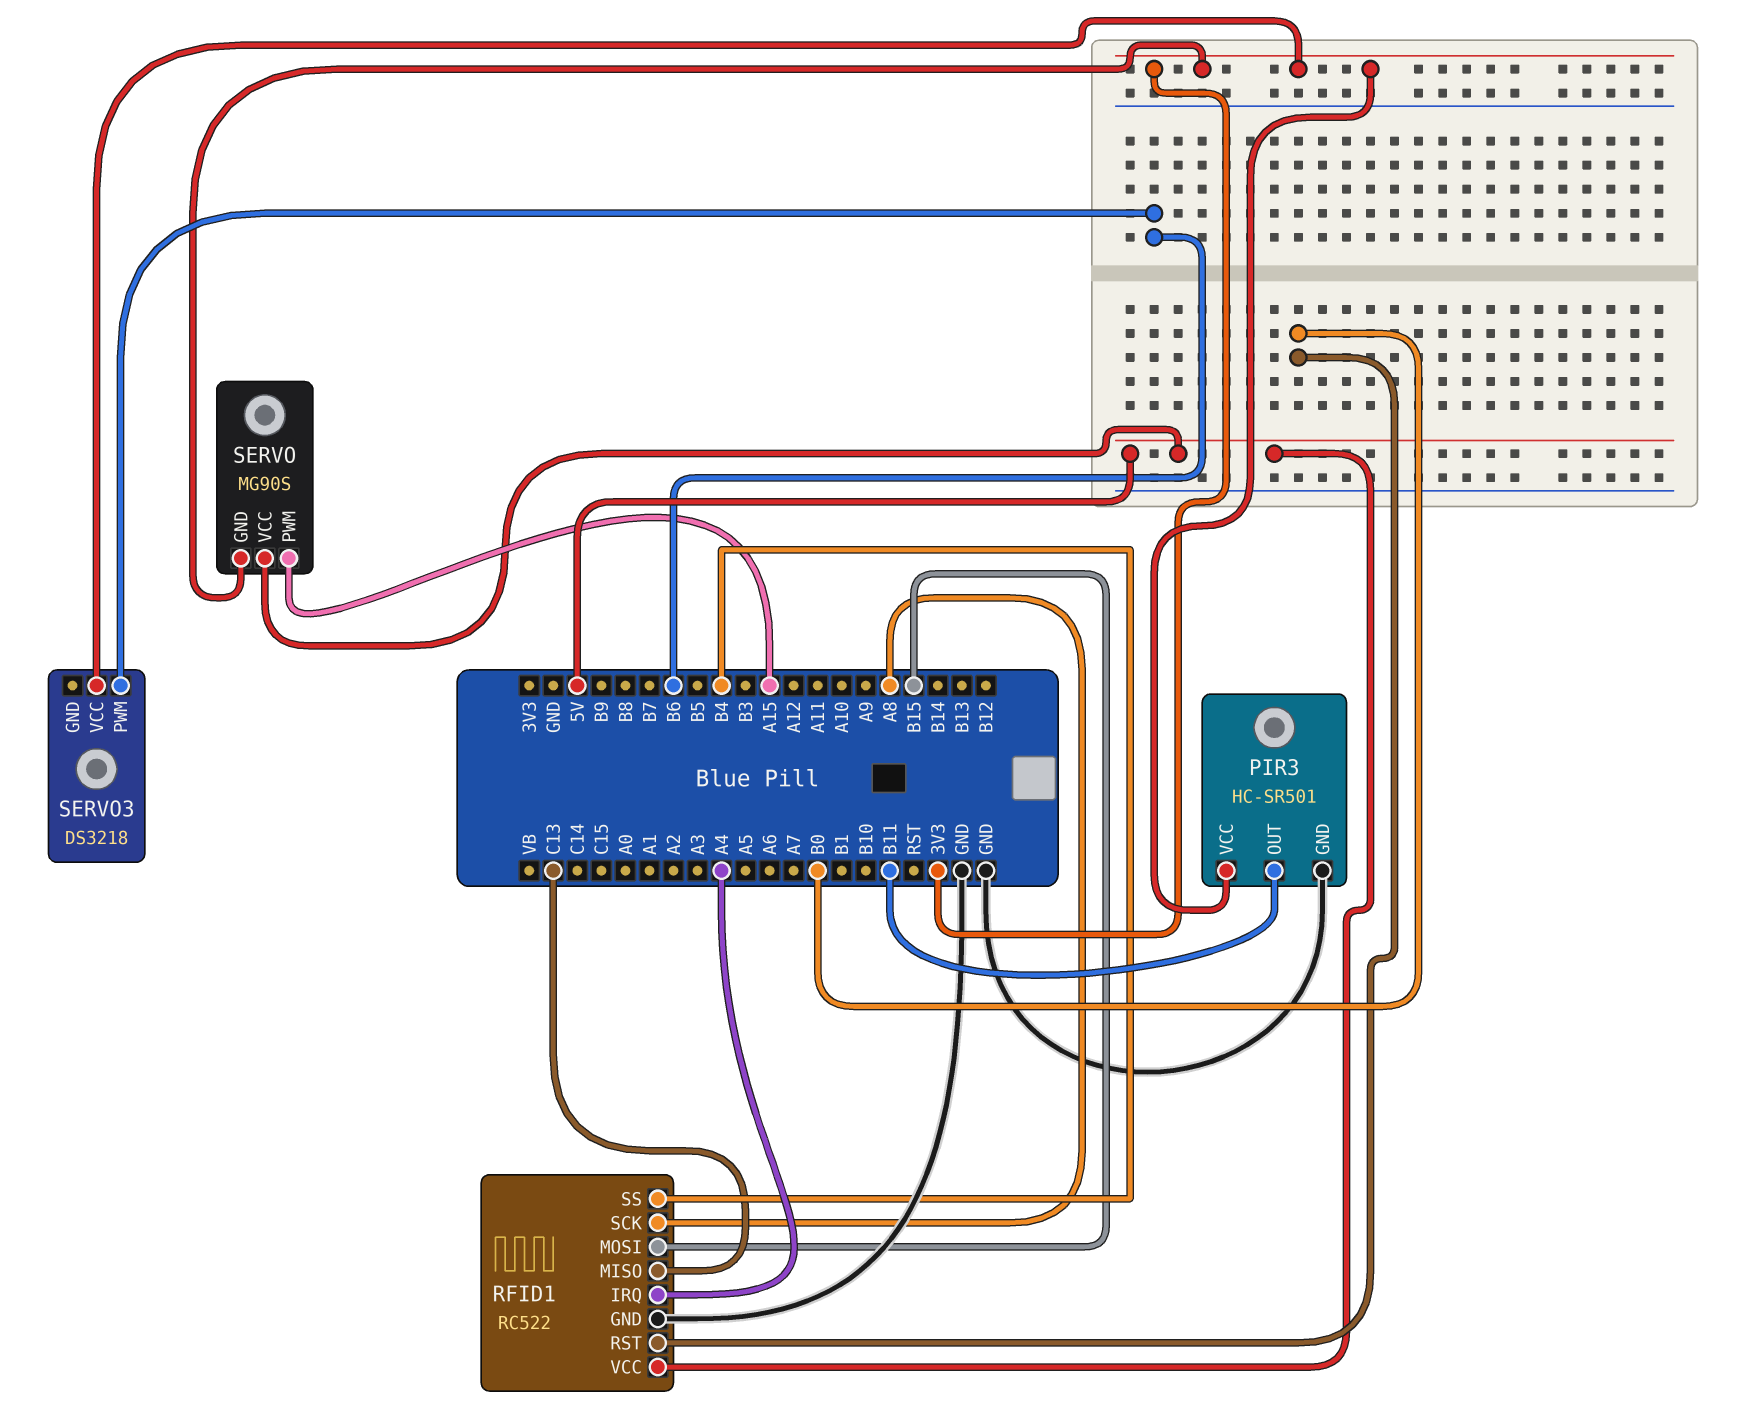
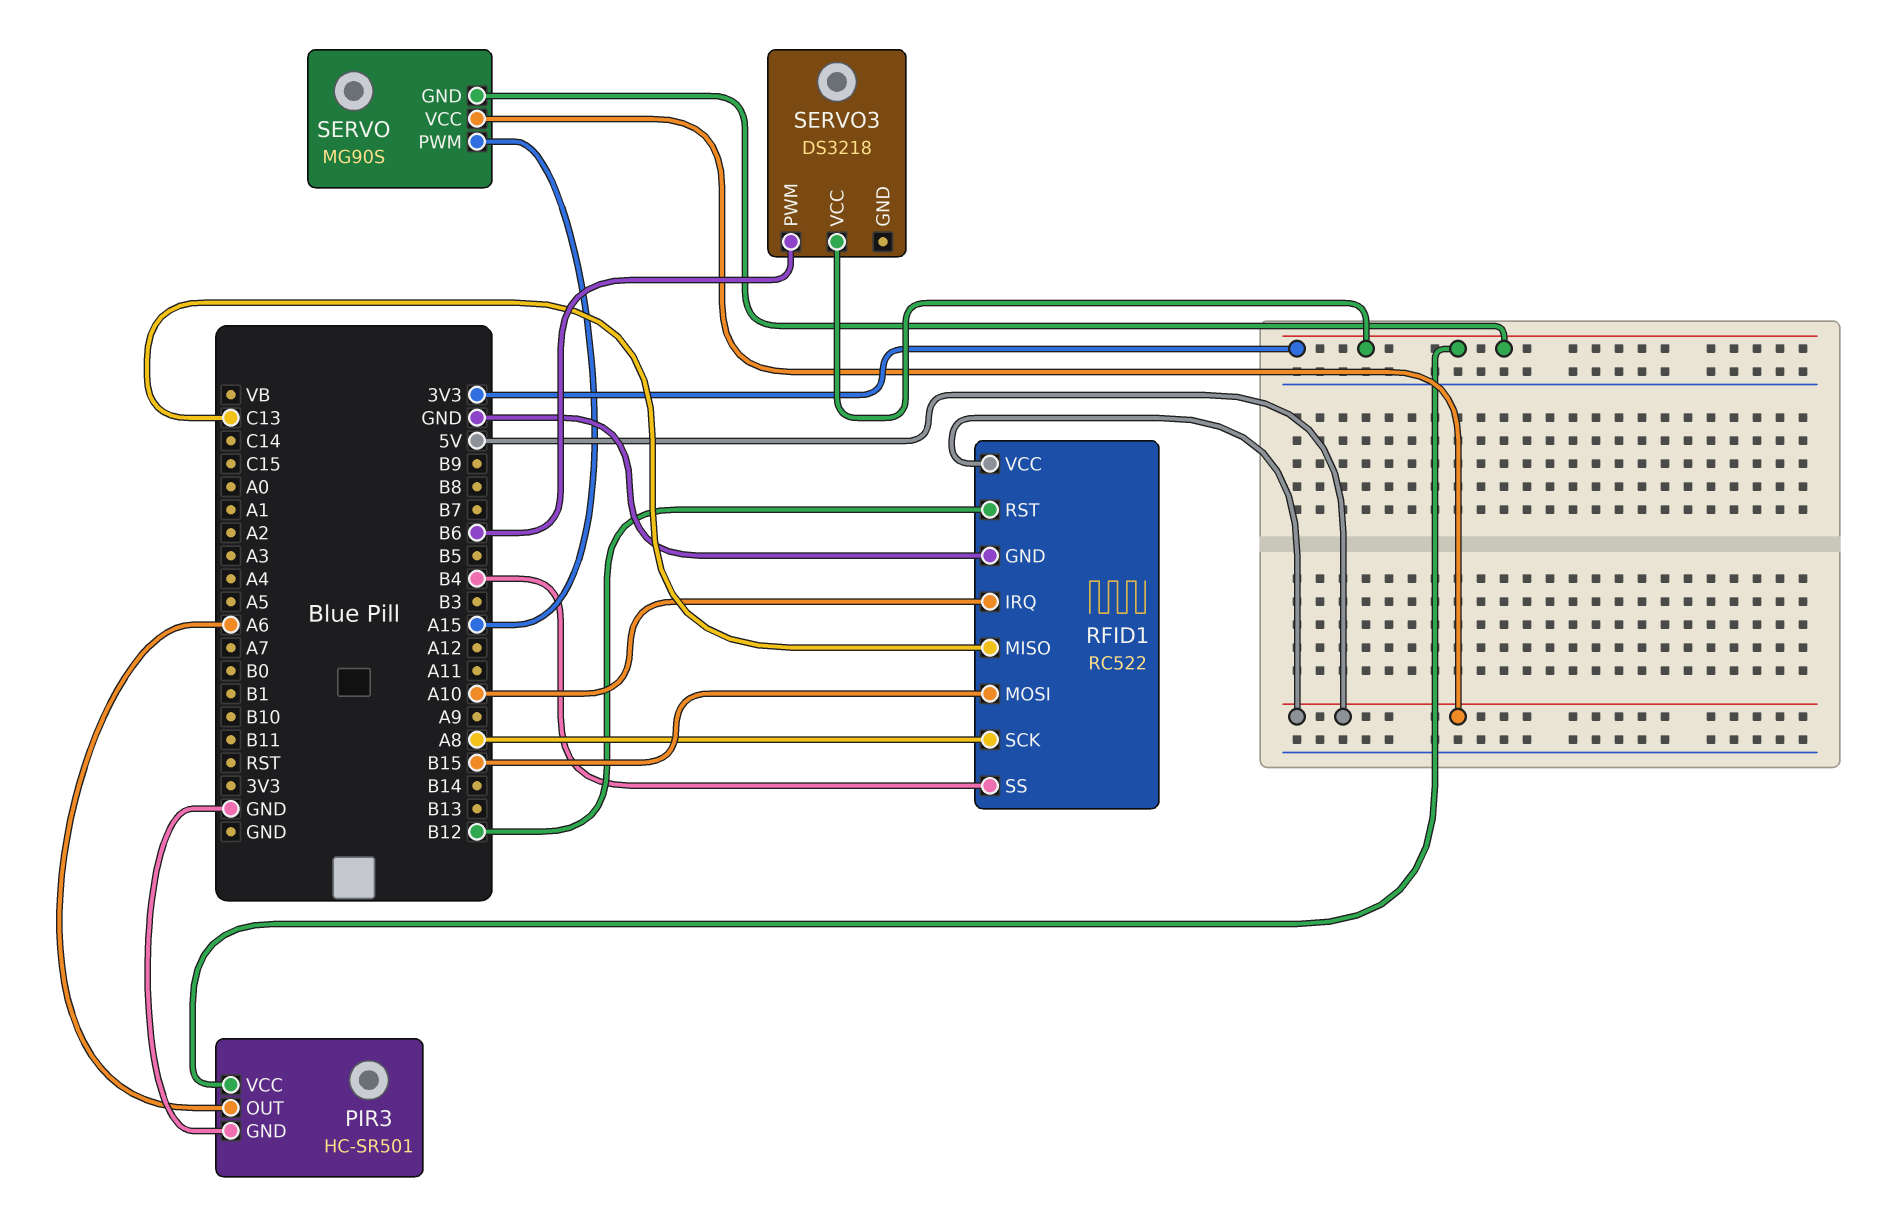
PIR3 pin OUT: B11 -> A6
RFID1 pin IRQ: A4 -> A10
RFID1 pin RST: B0 -> B12

